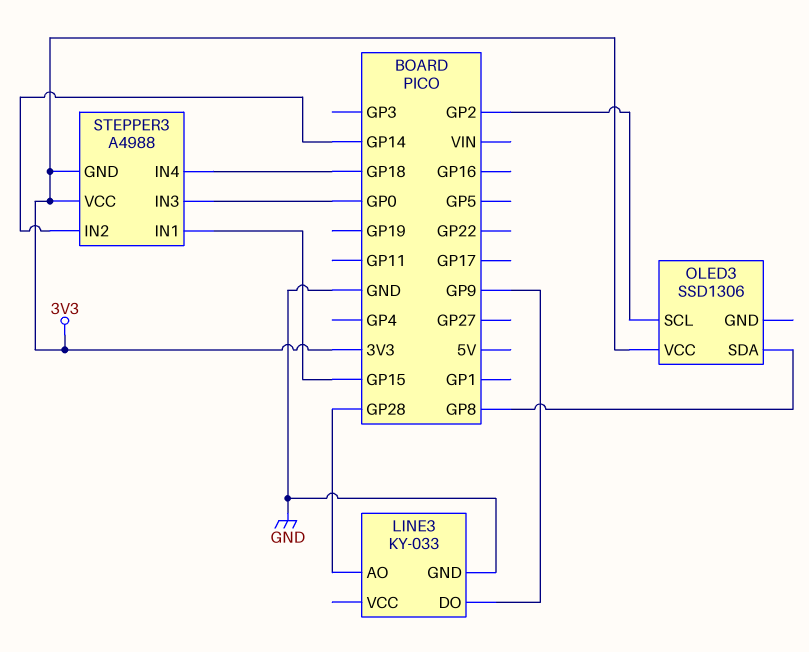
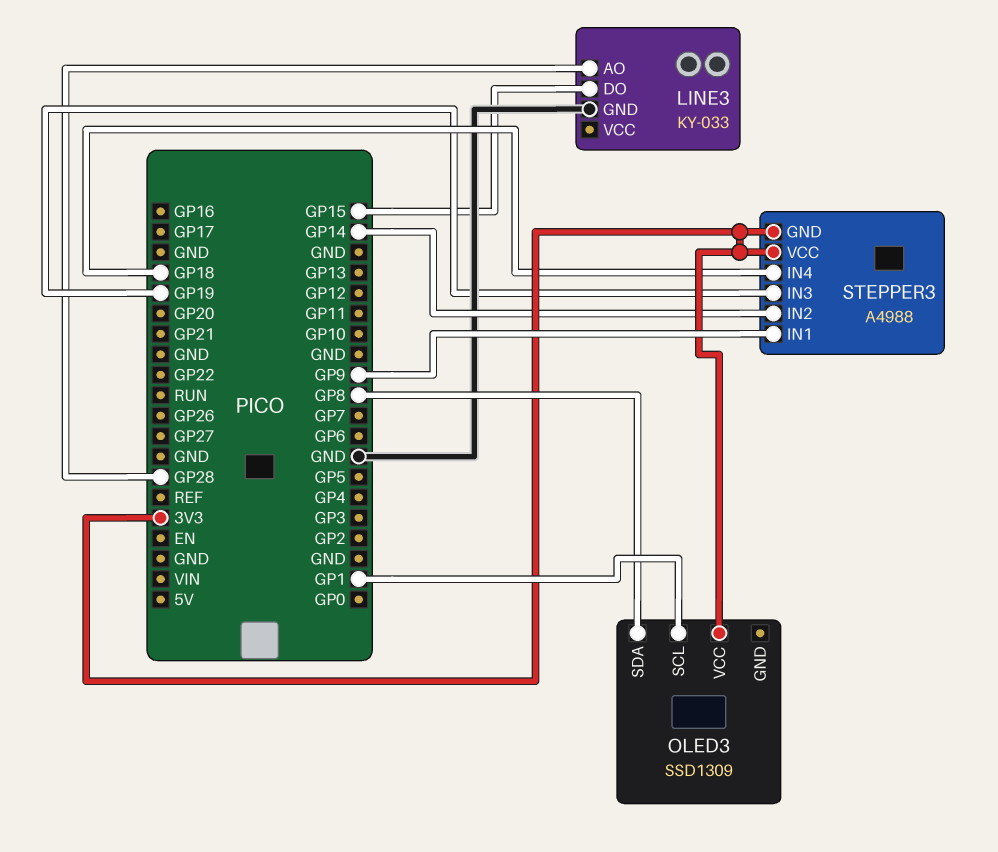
LINE3 pin DO: GP9 -> GP15
OLED3: SSD1306 -> SSD1309
OLED3 pin SCL: GP2 -> GP1
STEPPER3 pin IN1: GP15 -> GP9
STEPPER3 pin IN3: GP0 -> GP19

